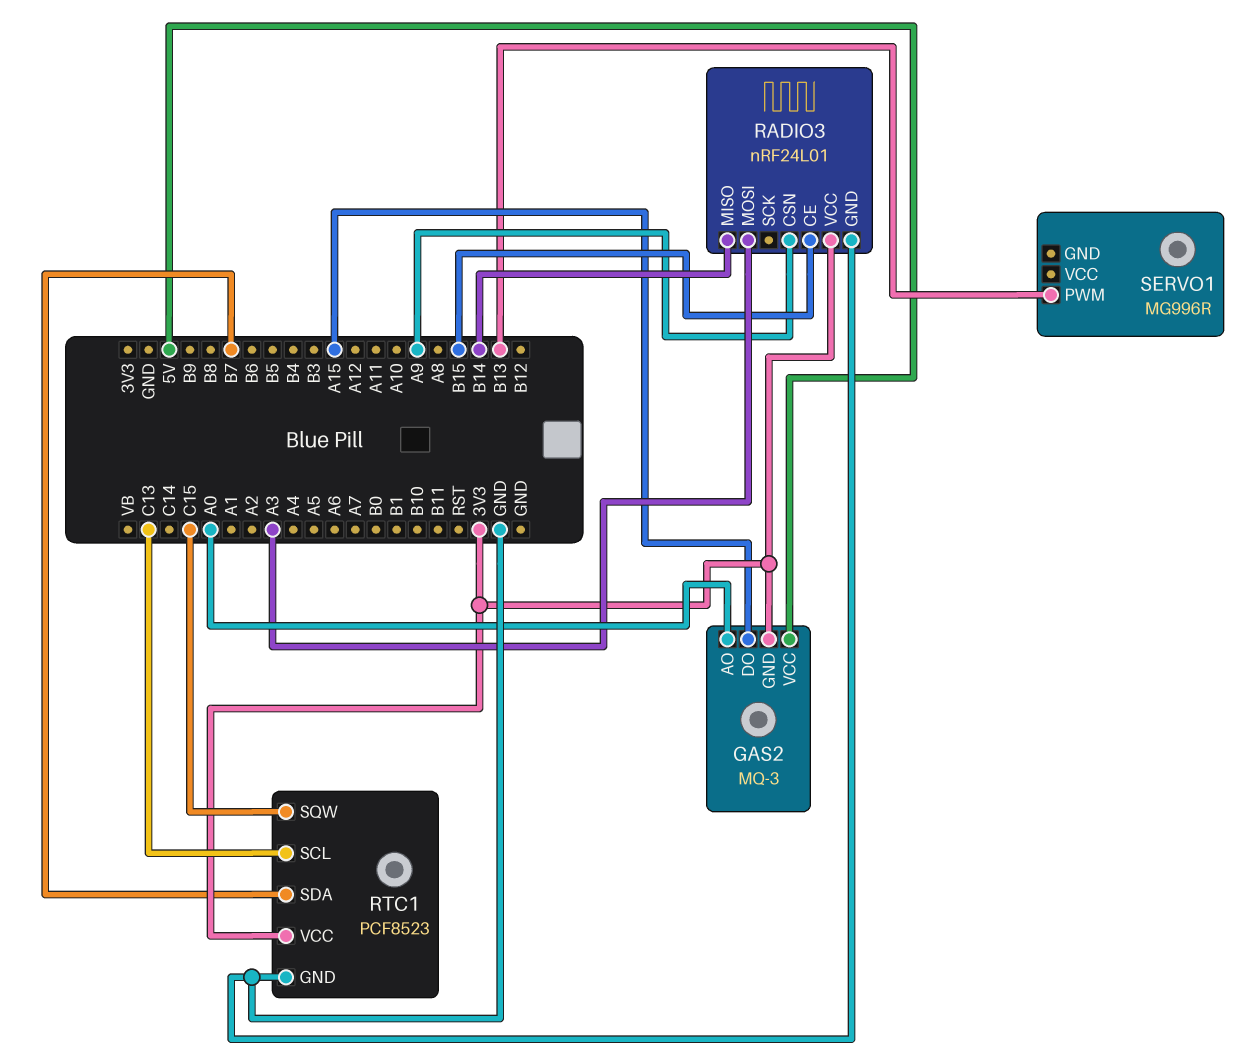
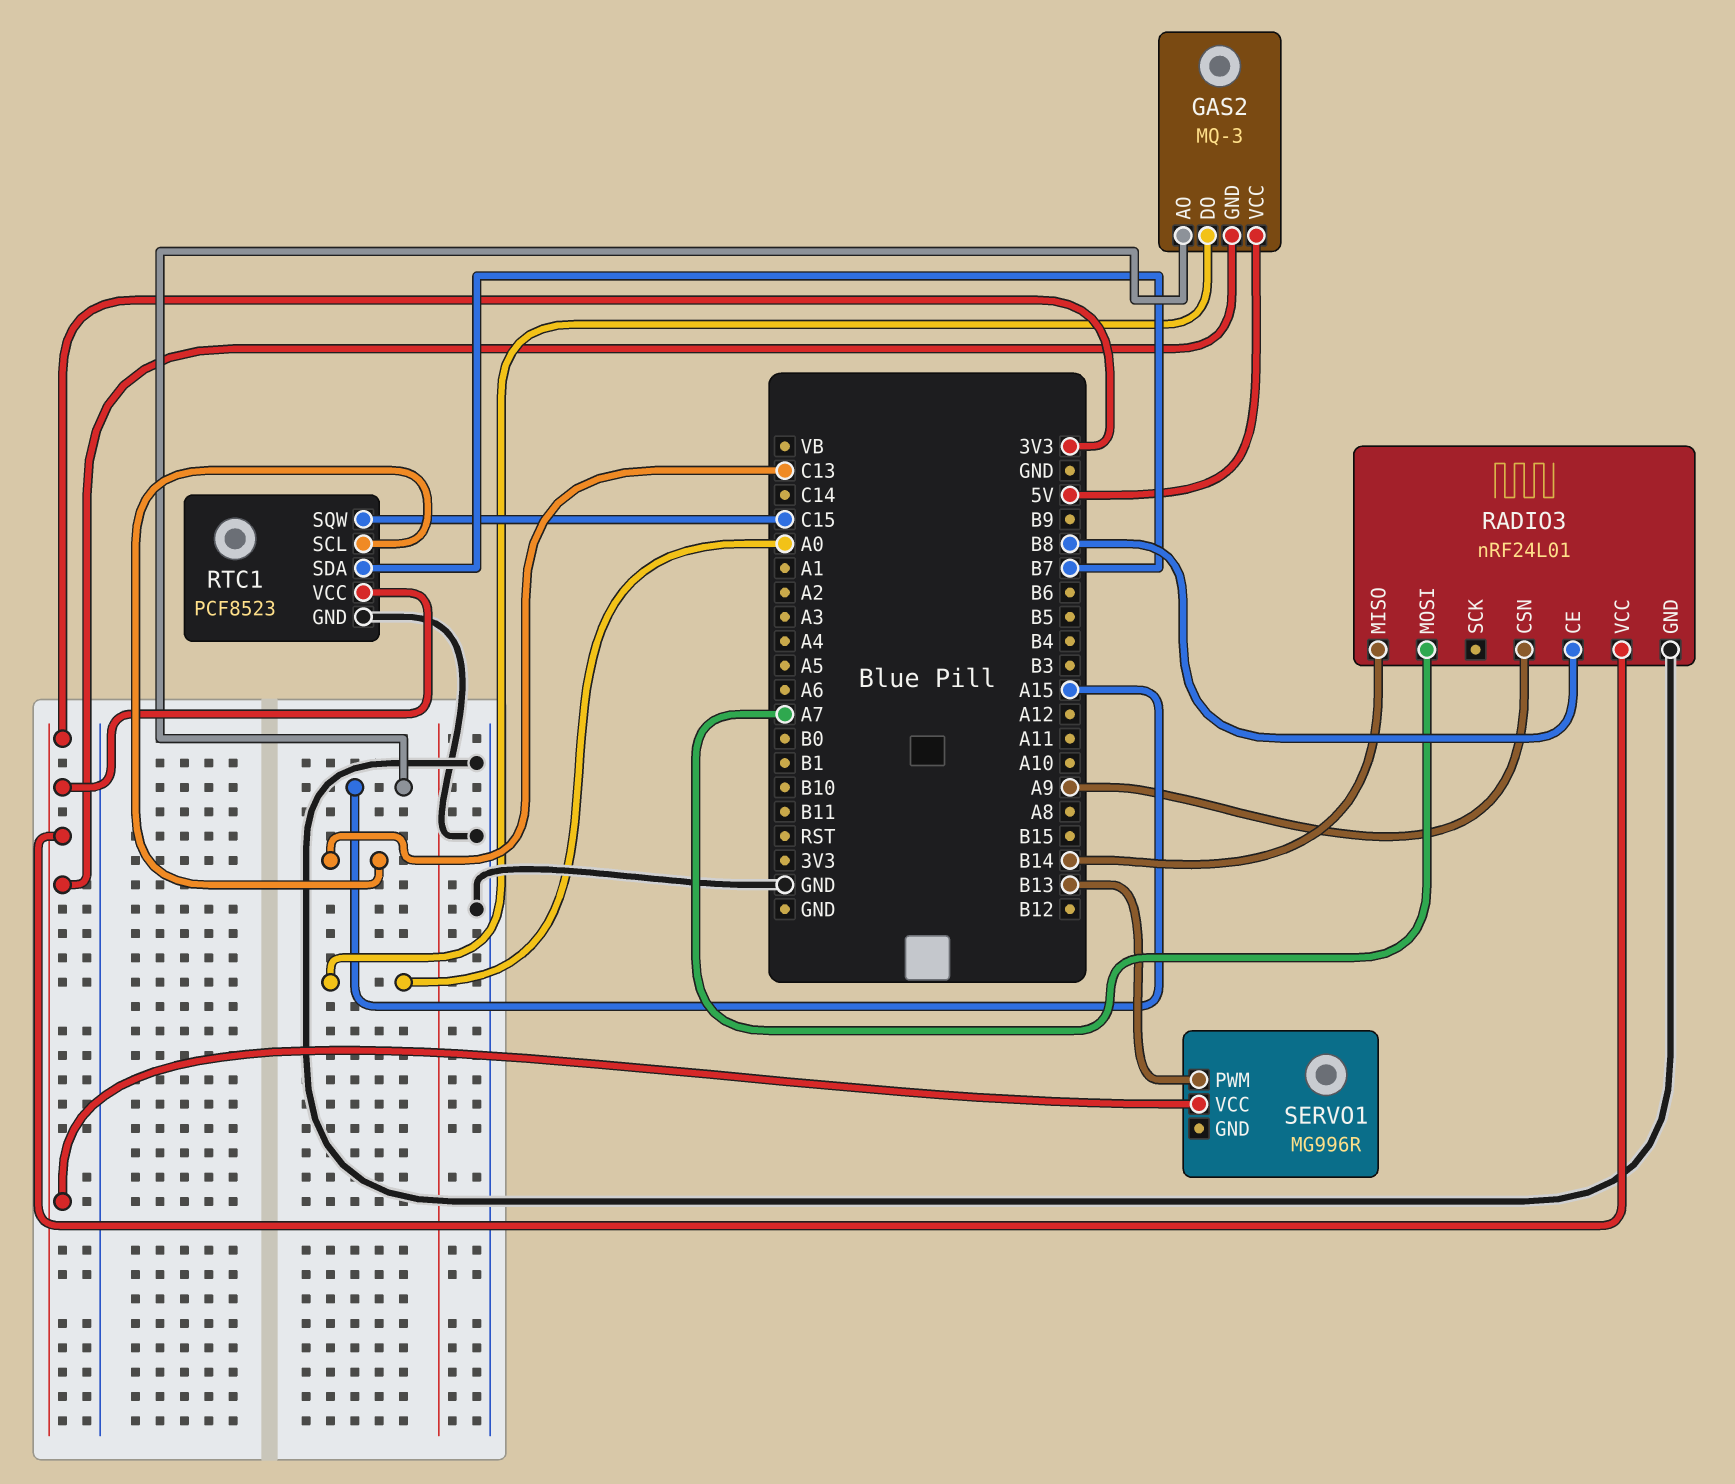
GAS2 pin AO: A0 -> A15
GAS2 pin DO: A15 -> A0
RADIO3 pin CE: B15 -> B8
RADIO3 pin MOSI: A3 -> A7
SERVO1 pin VCC: none -> 3V3

